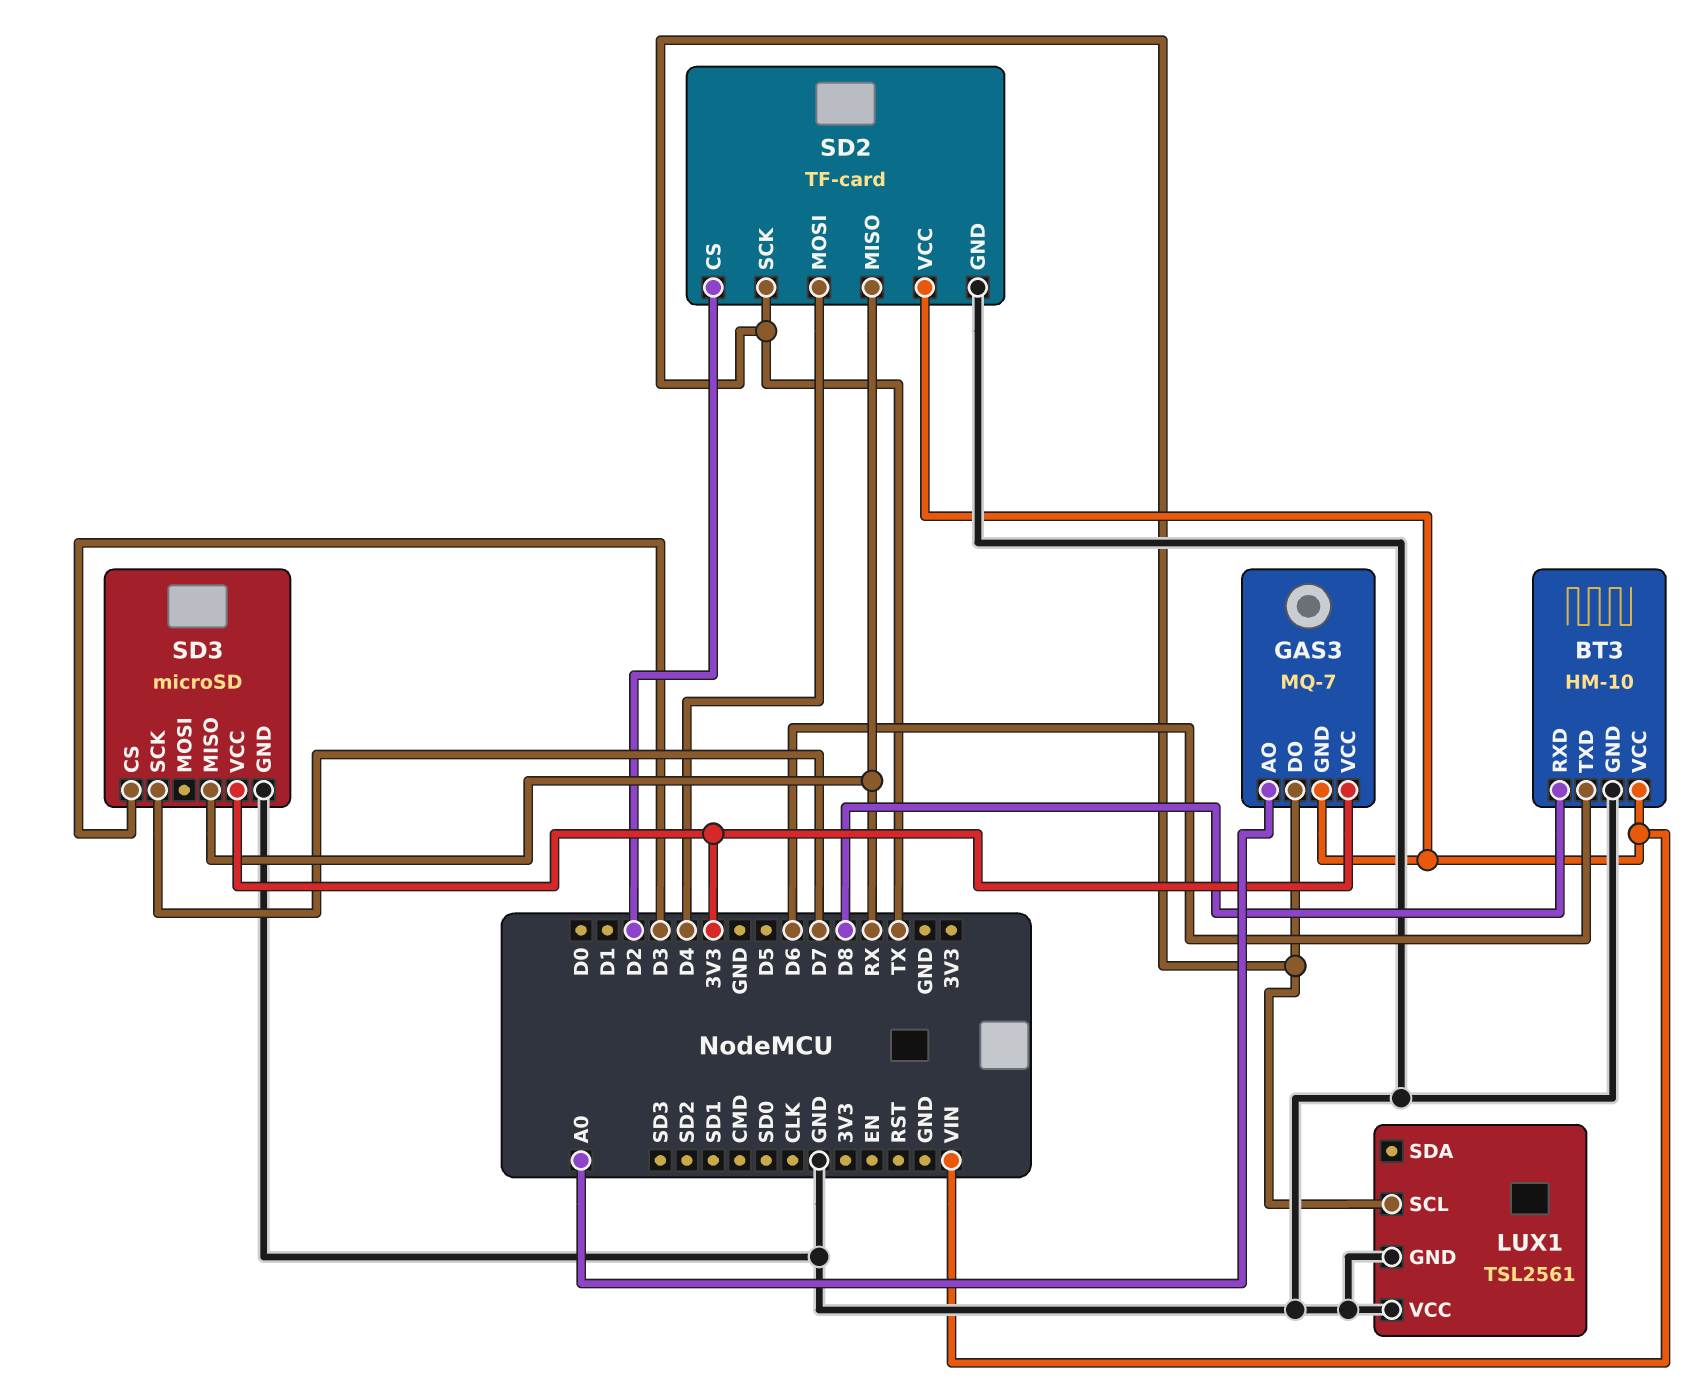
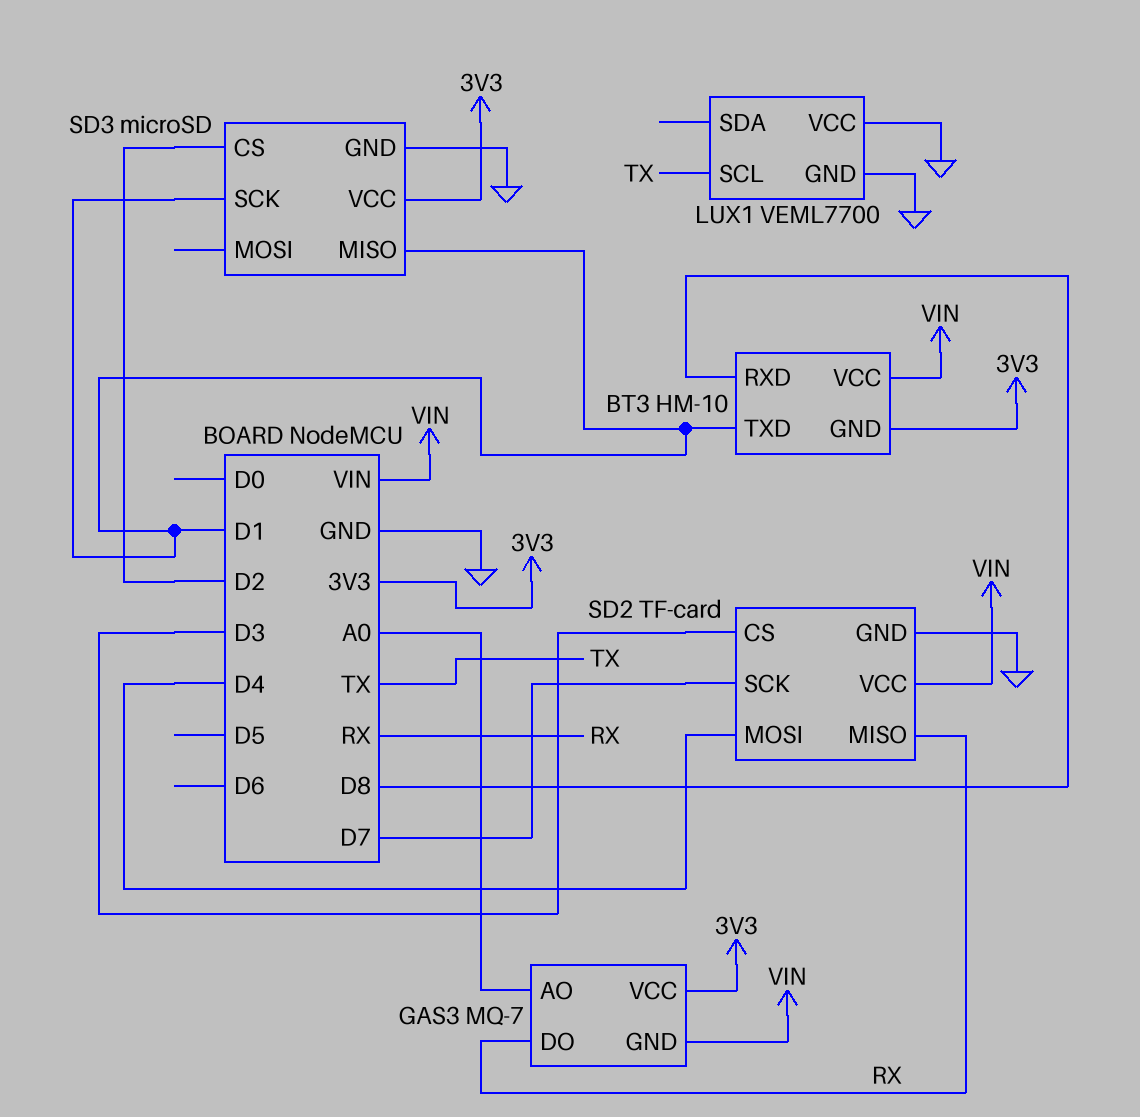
BT3 pin GND: GND -> 3V3
BT3 pin TXD: D6 -> D1
GAS3 pin DO: TX -> RX
LUX1: TSL2561 -> VEML7700
SD2 pin CS: D2 -> D3
SD2 pin SCK: TX -> D7
SD3 pin CS: D3 -> D2
SD3 pin MISO: RX -> D1
SD3 pin SCK: D7 -> D1

